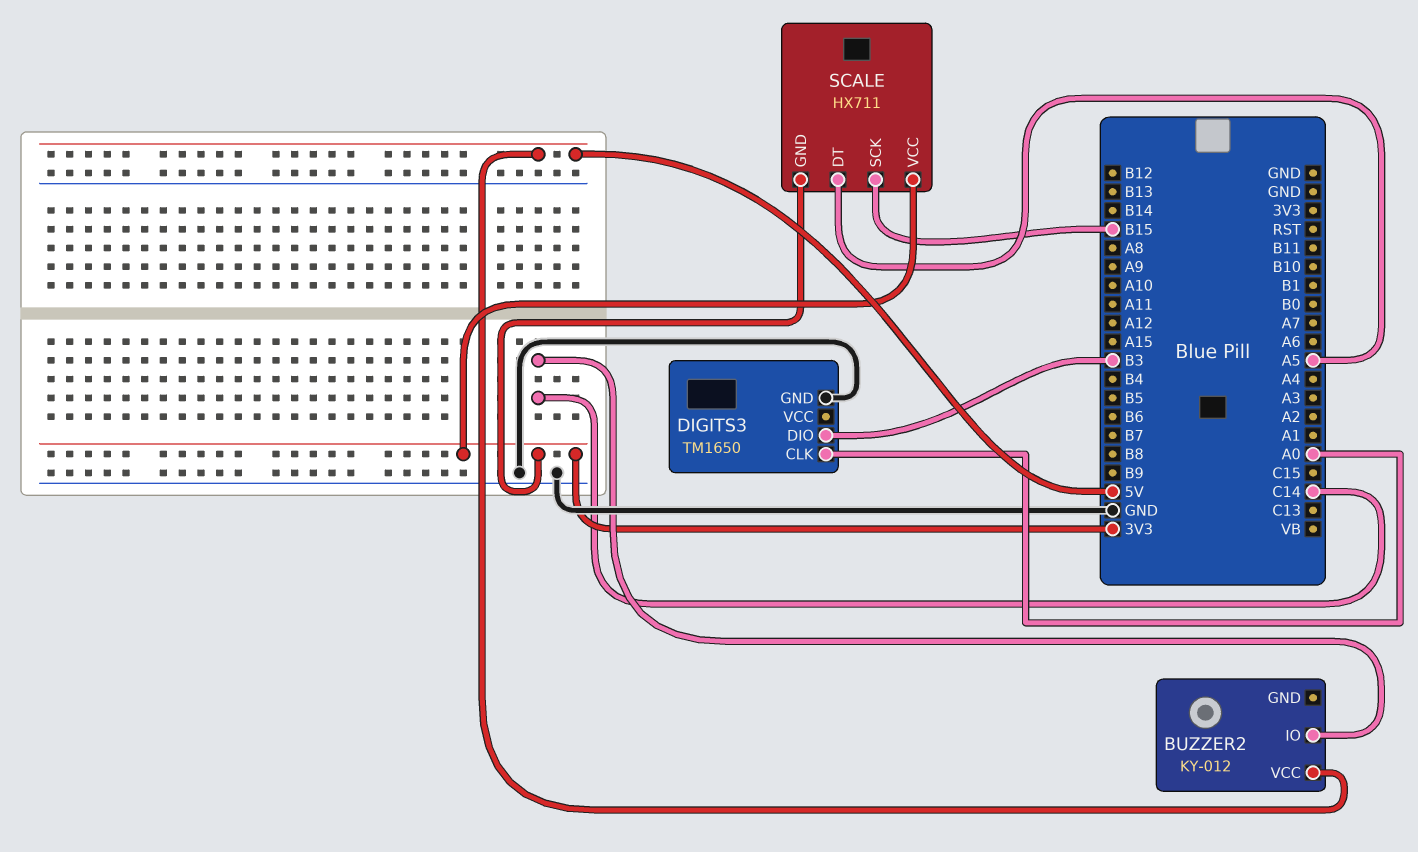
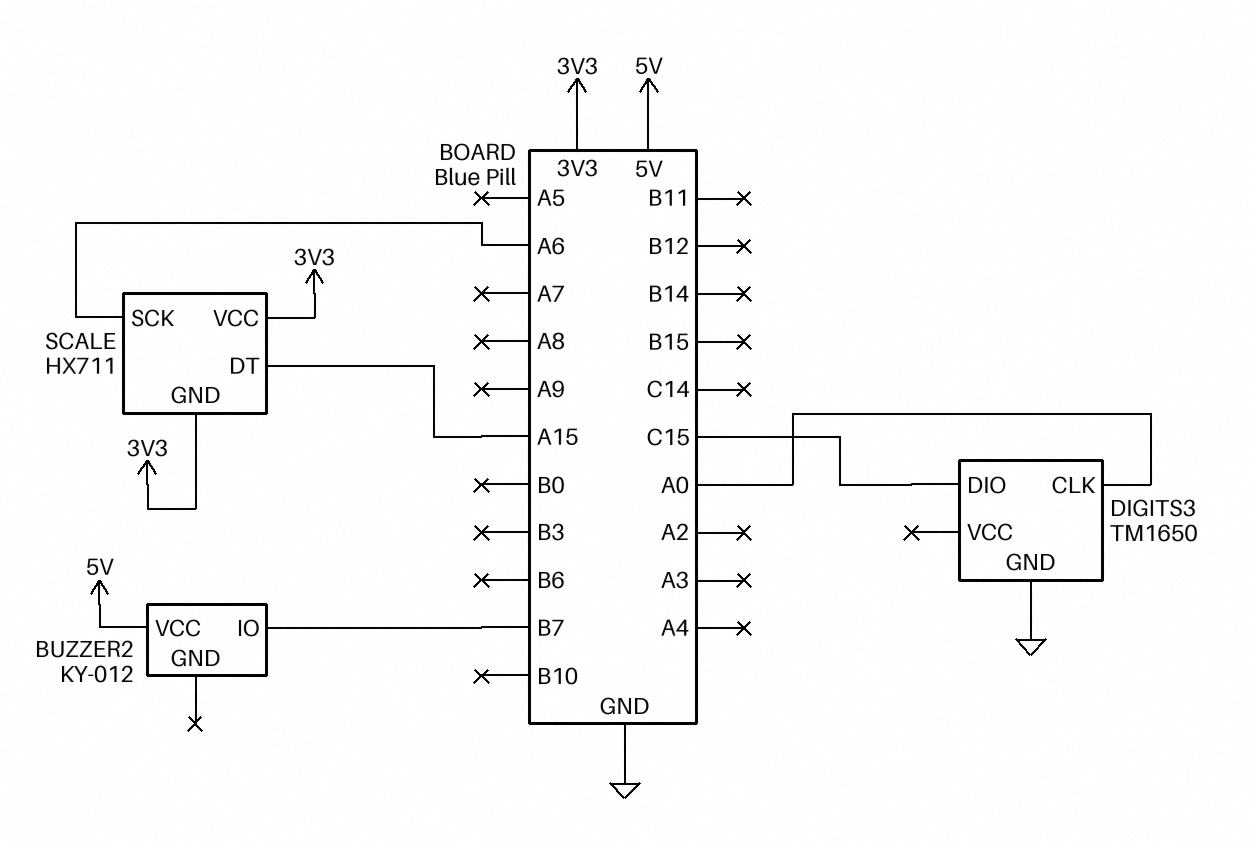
BUZZER2 pin IO: C14 -> B7
DIGITS3 pin DIO: B3 -> C15
SCALE pin DT: A5 -> A15
SCALE pin SCK: B15 -> A6

